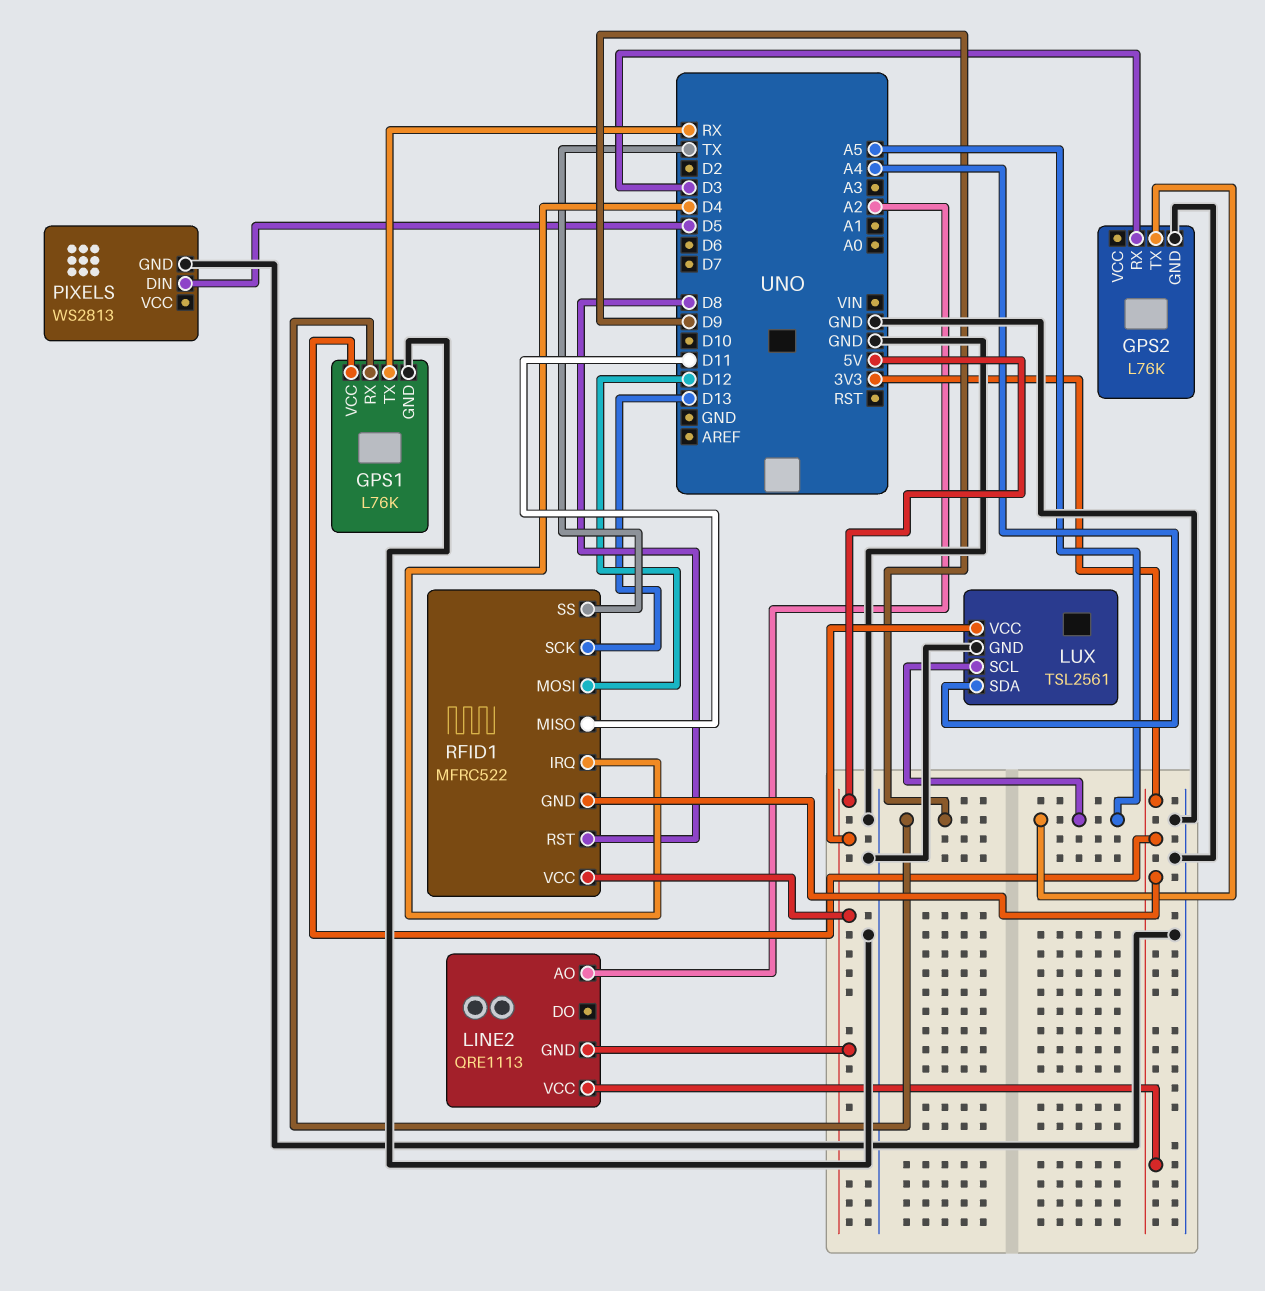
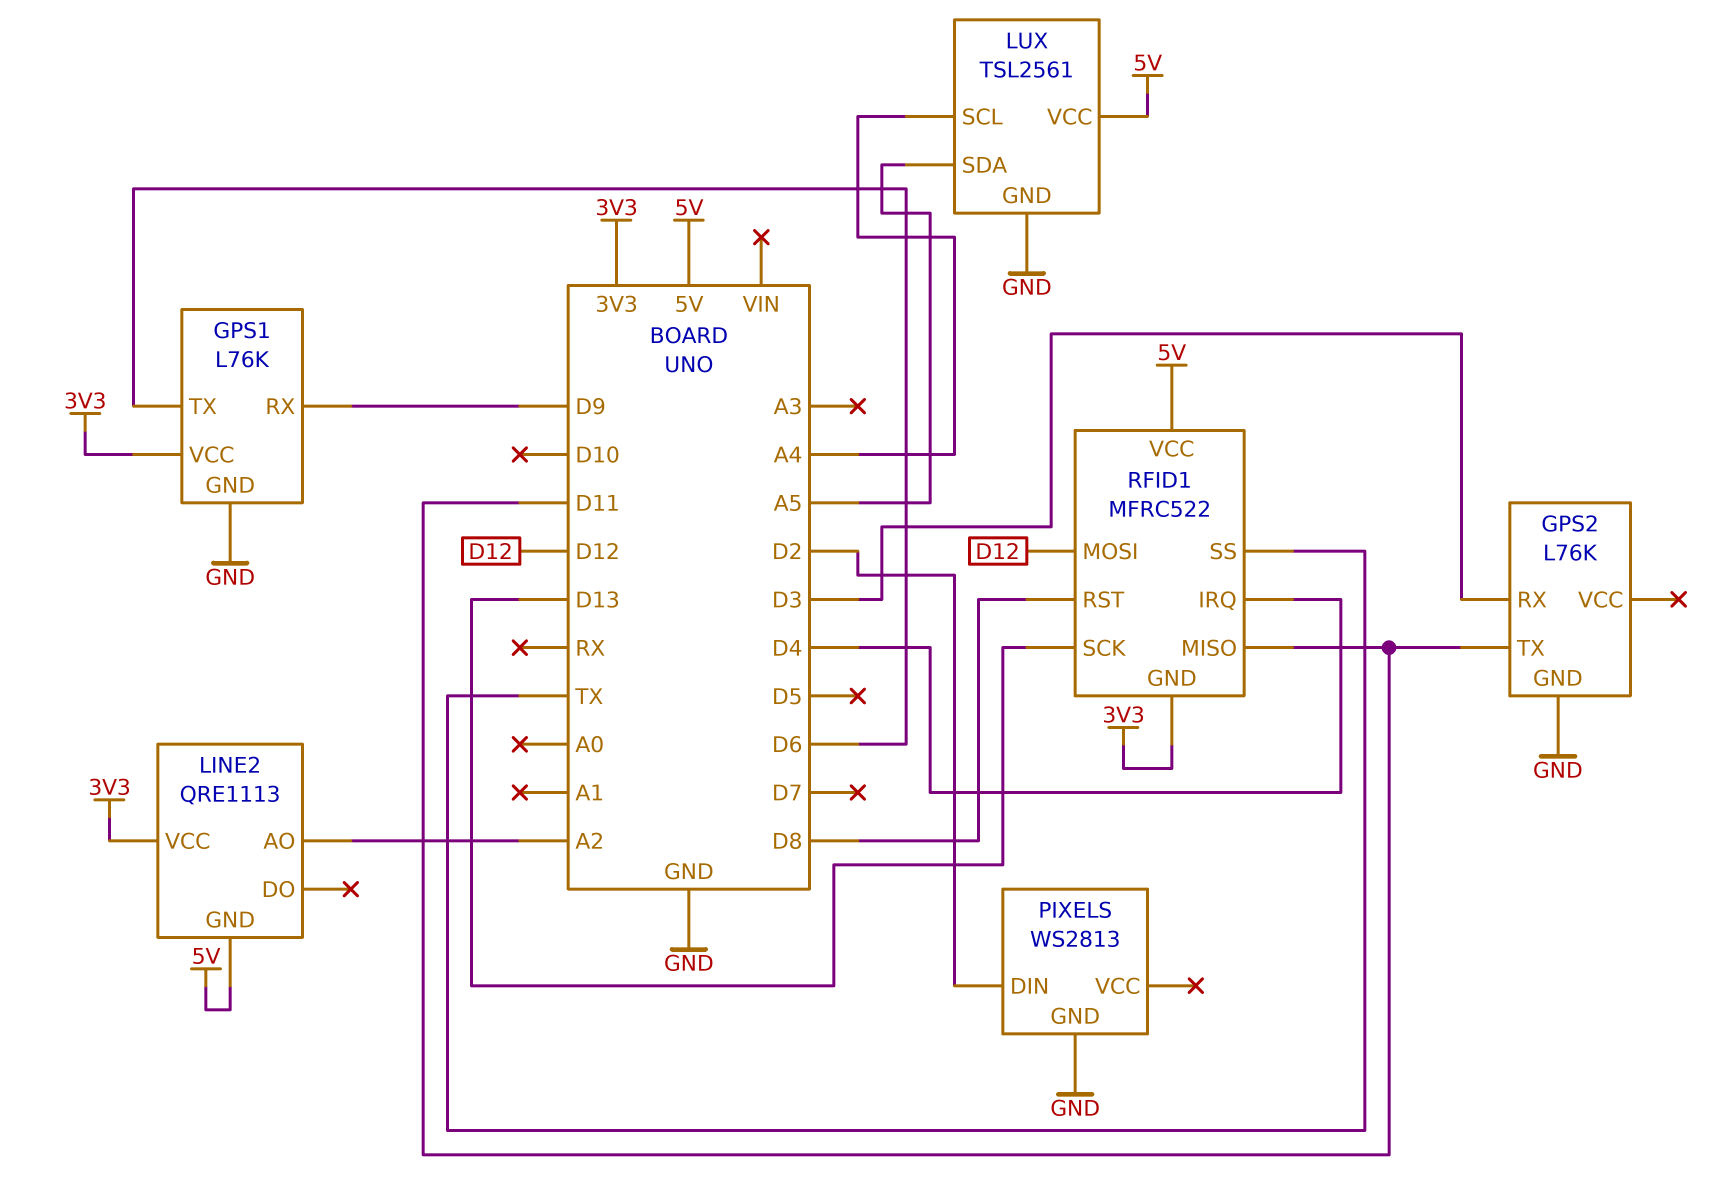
GPS1 pin TX: RX -> D6
GPS2 pin TX: A5 -> D11
LUX pin SCL: A5 -> A4
LUX pin SDA: A4 -> A5
PIXELS pin DIN: D5 -> D2

